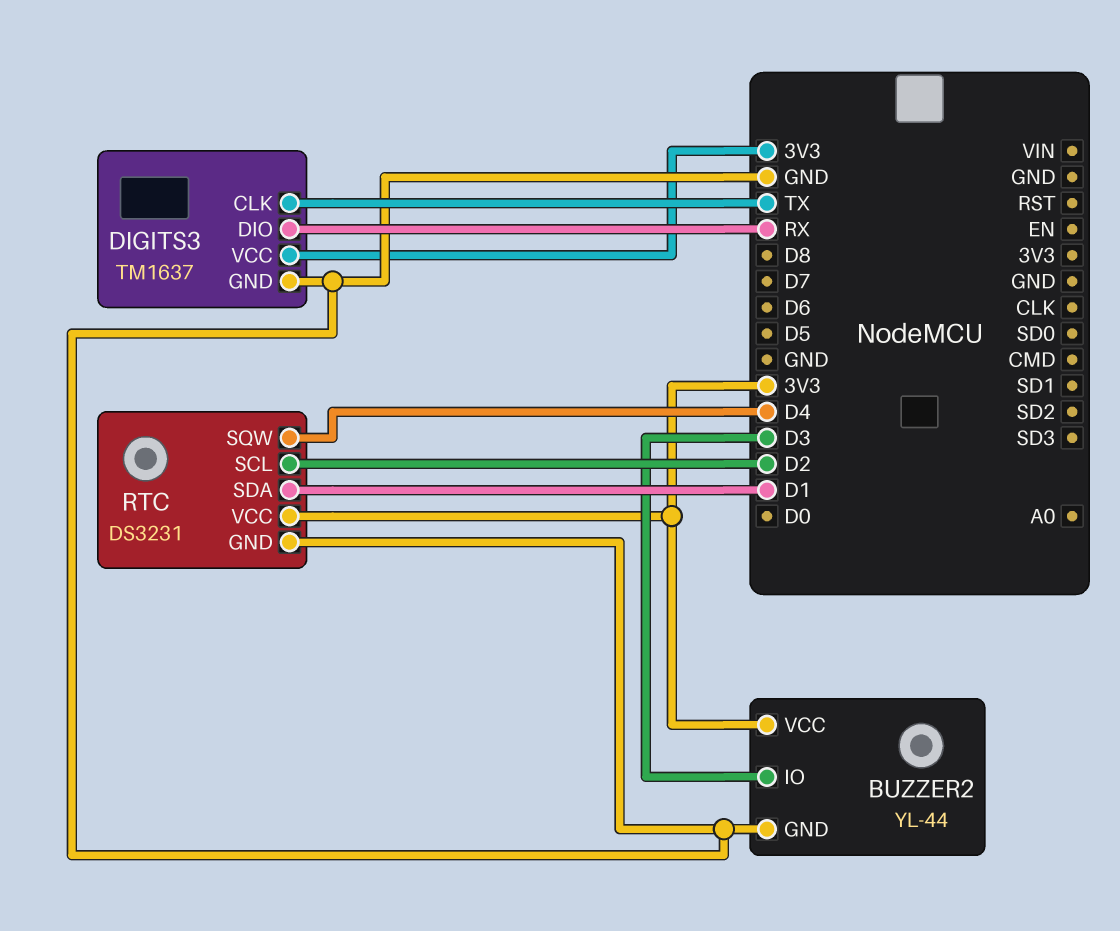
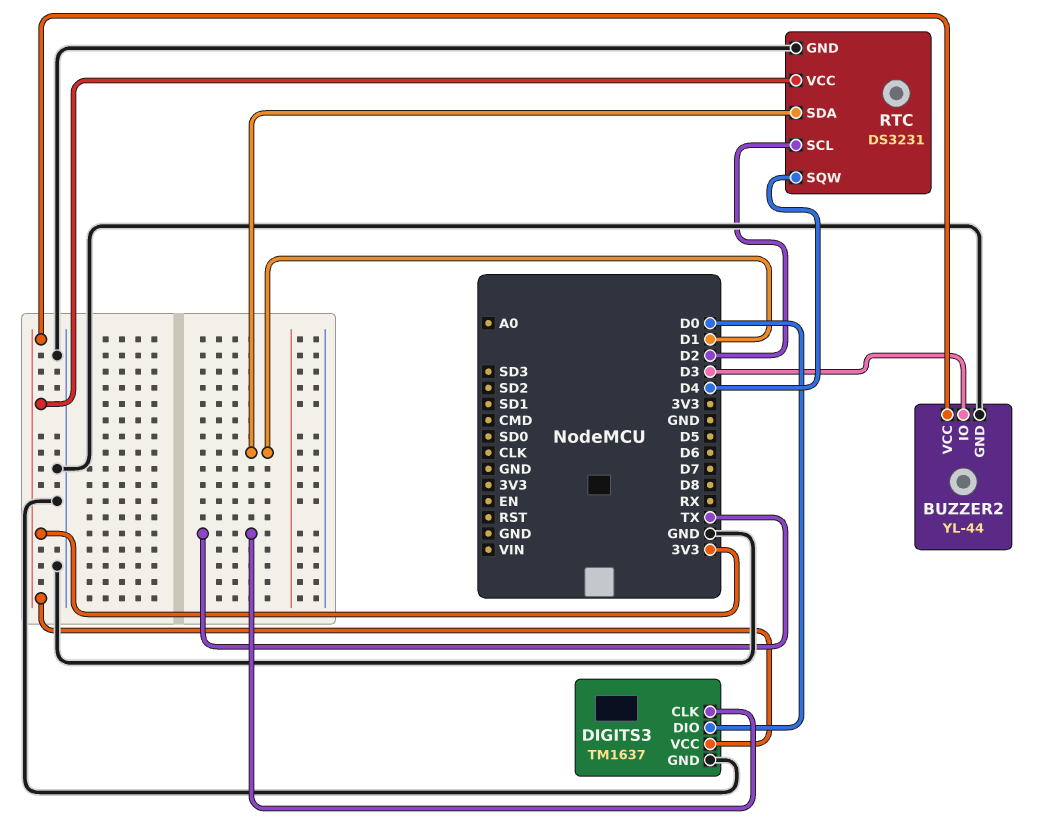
DIGITS3 pin DIO: RX -> D0

